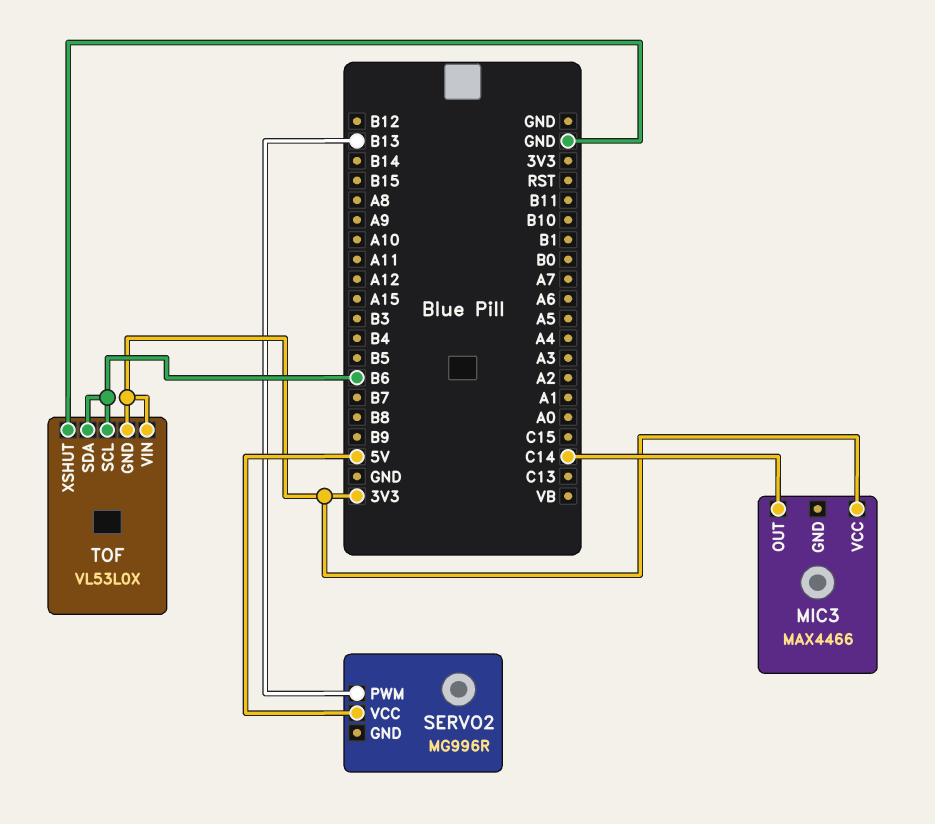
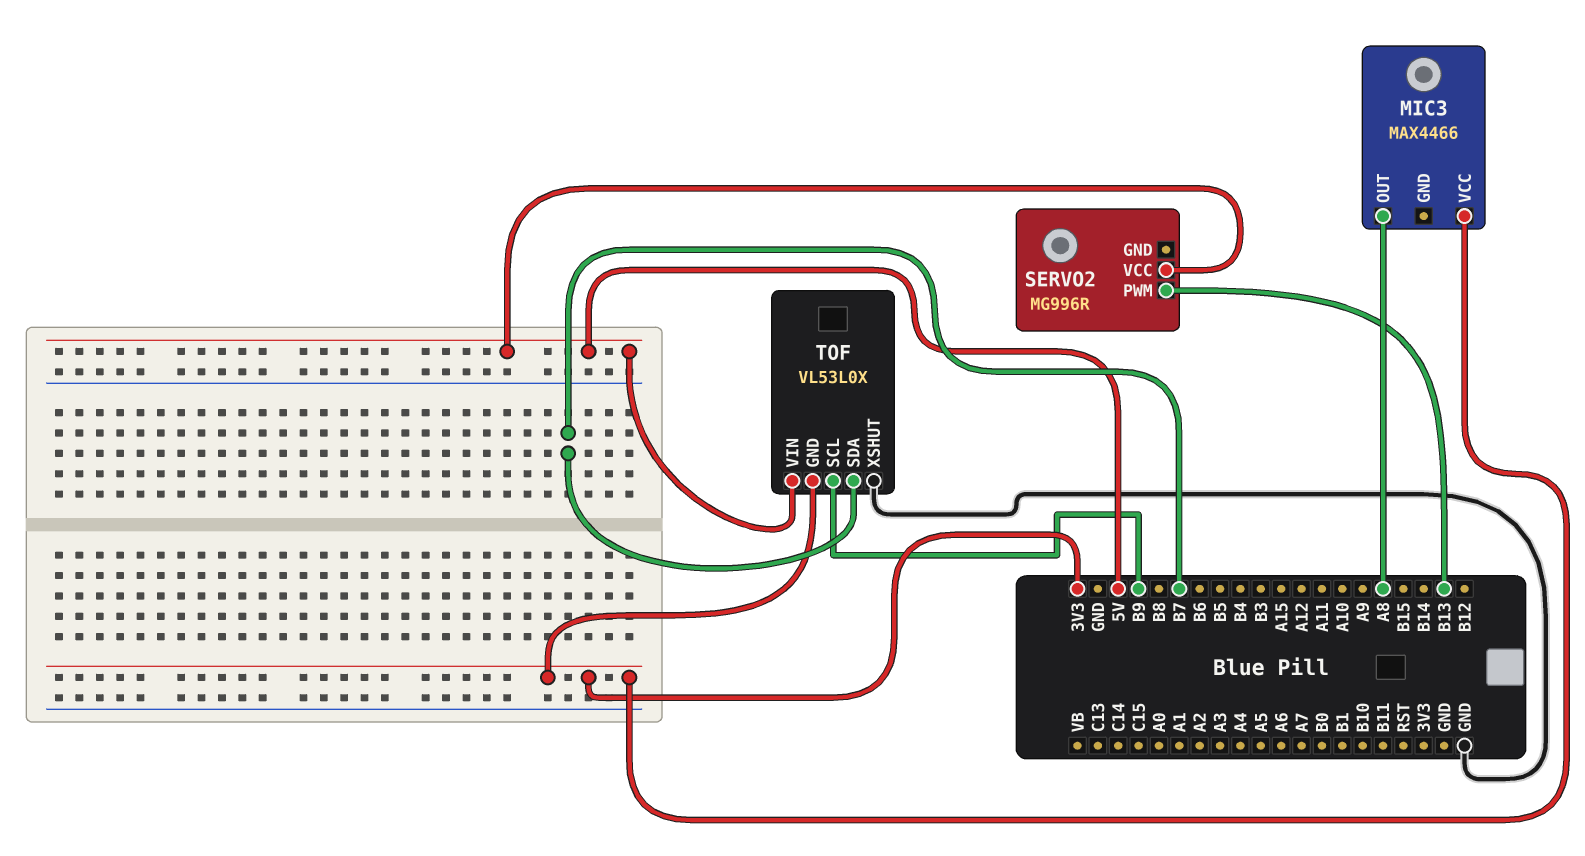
MIC3 pin OUT: C14 -> A8
TOF pin SCL: B6 -> B9
TOF pin SDA: B6 -> B7
TOF pin VIN: 3V3 -> 5V

